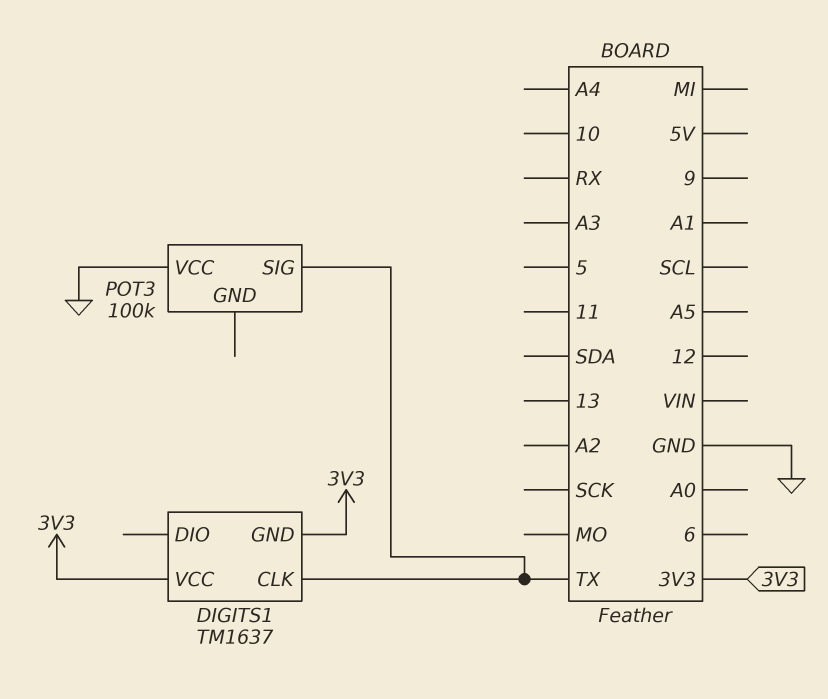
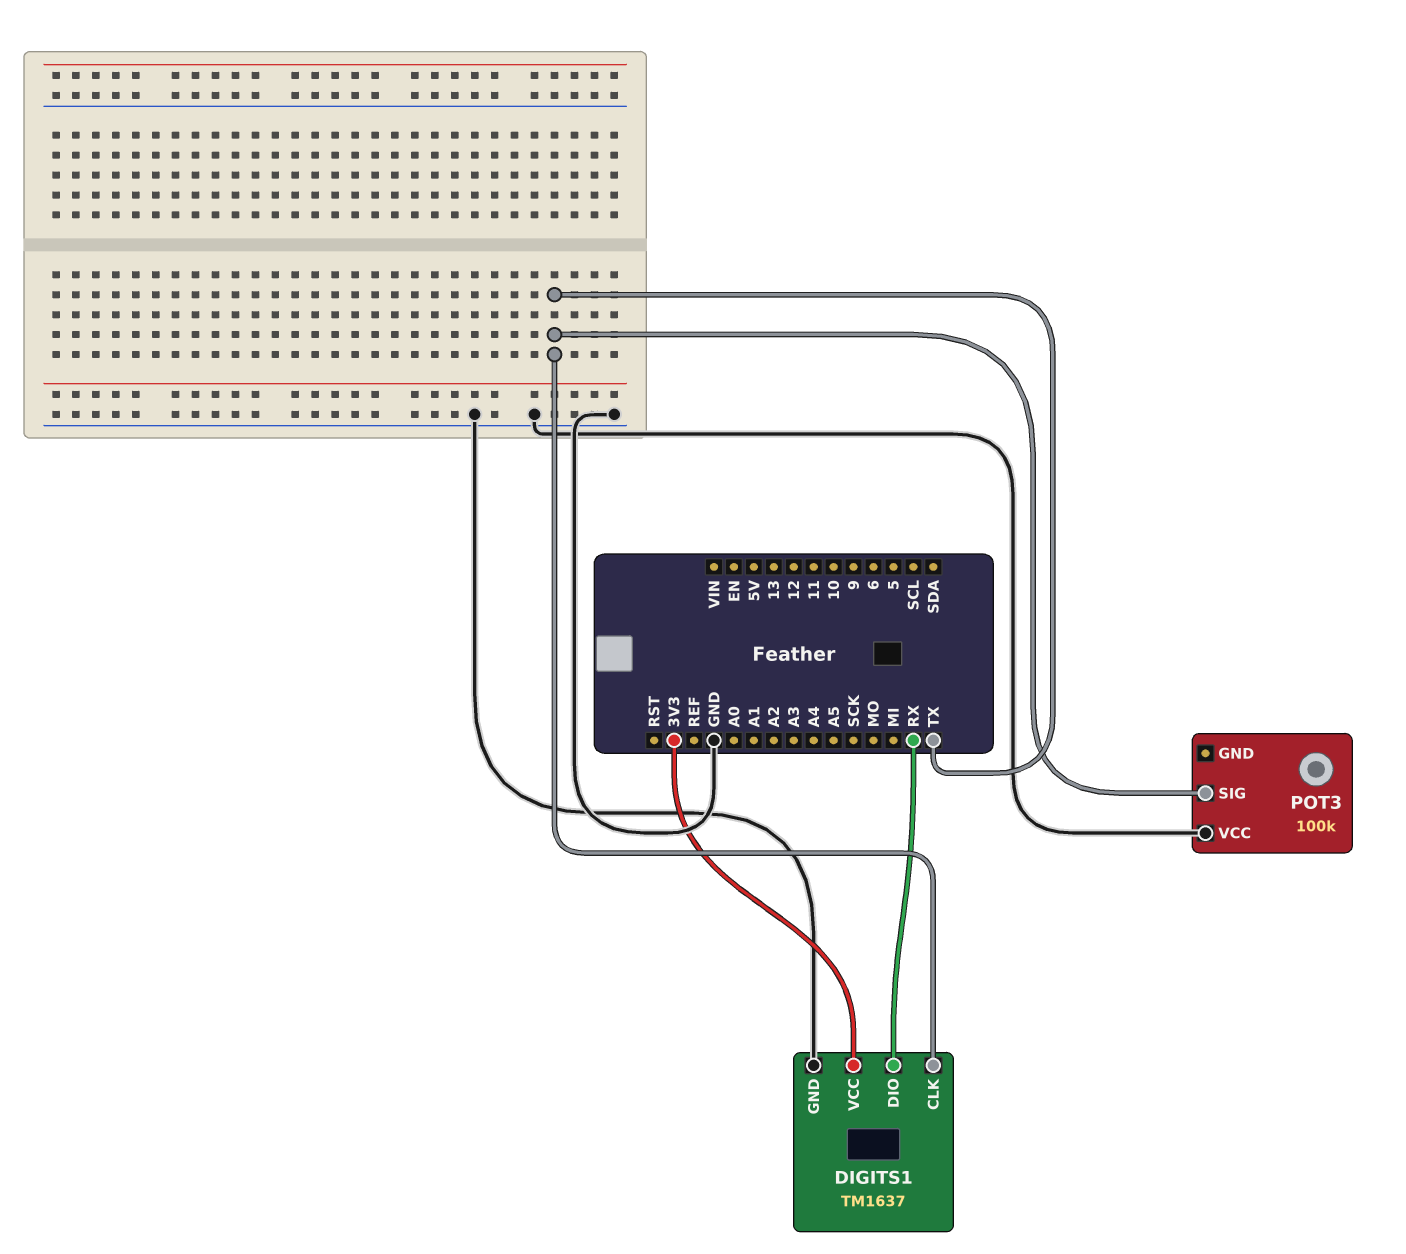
DIGITS1 pin DIO: none -> RX
DIGITS1 pin GND: 3V3 -> GND

